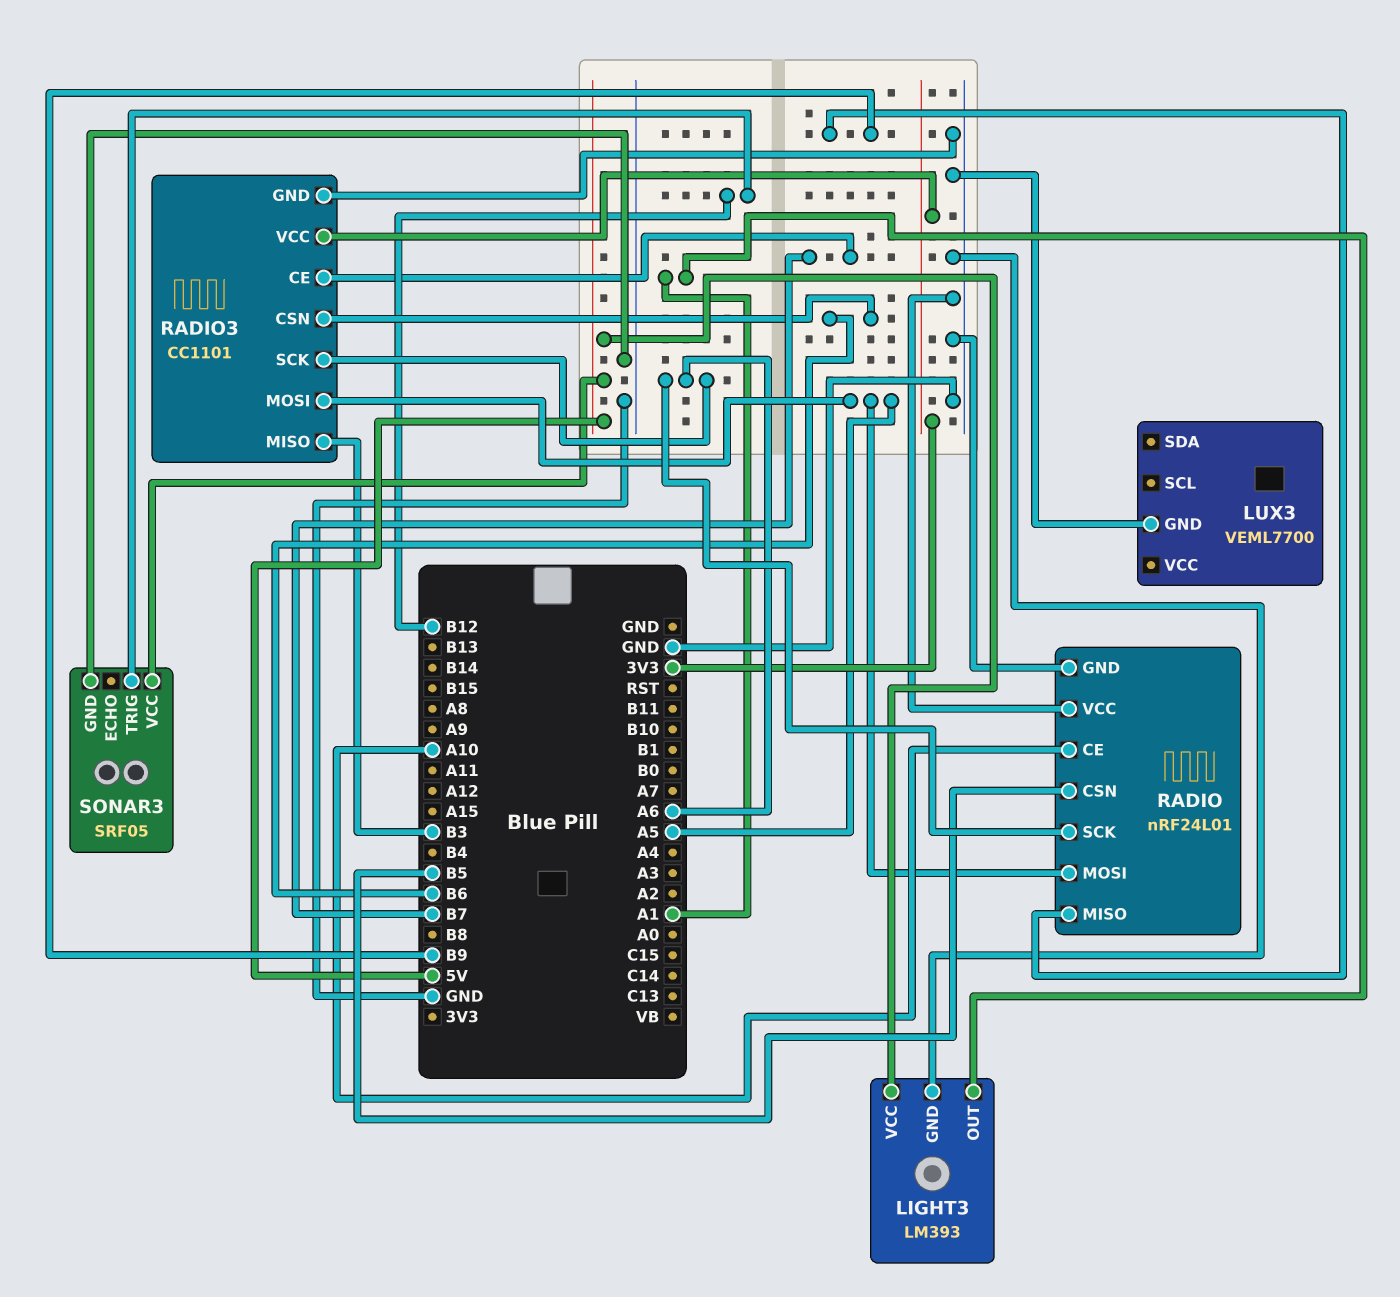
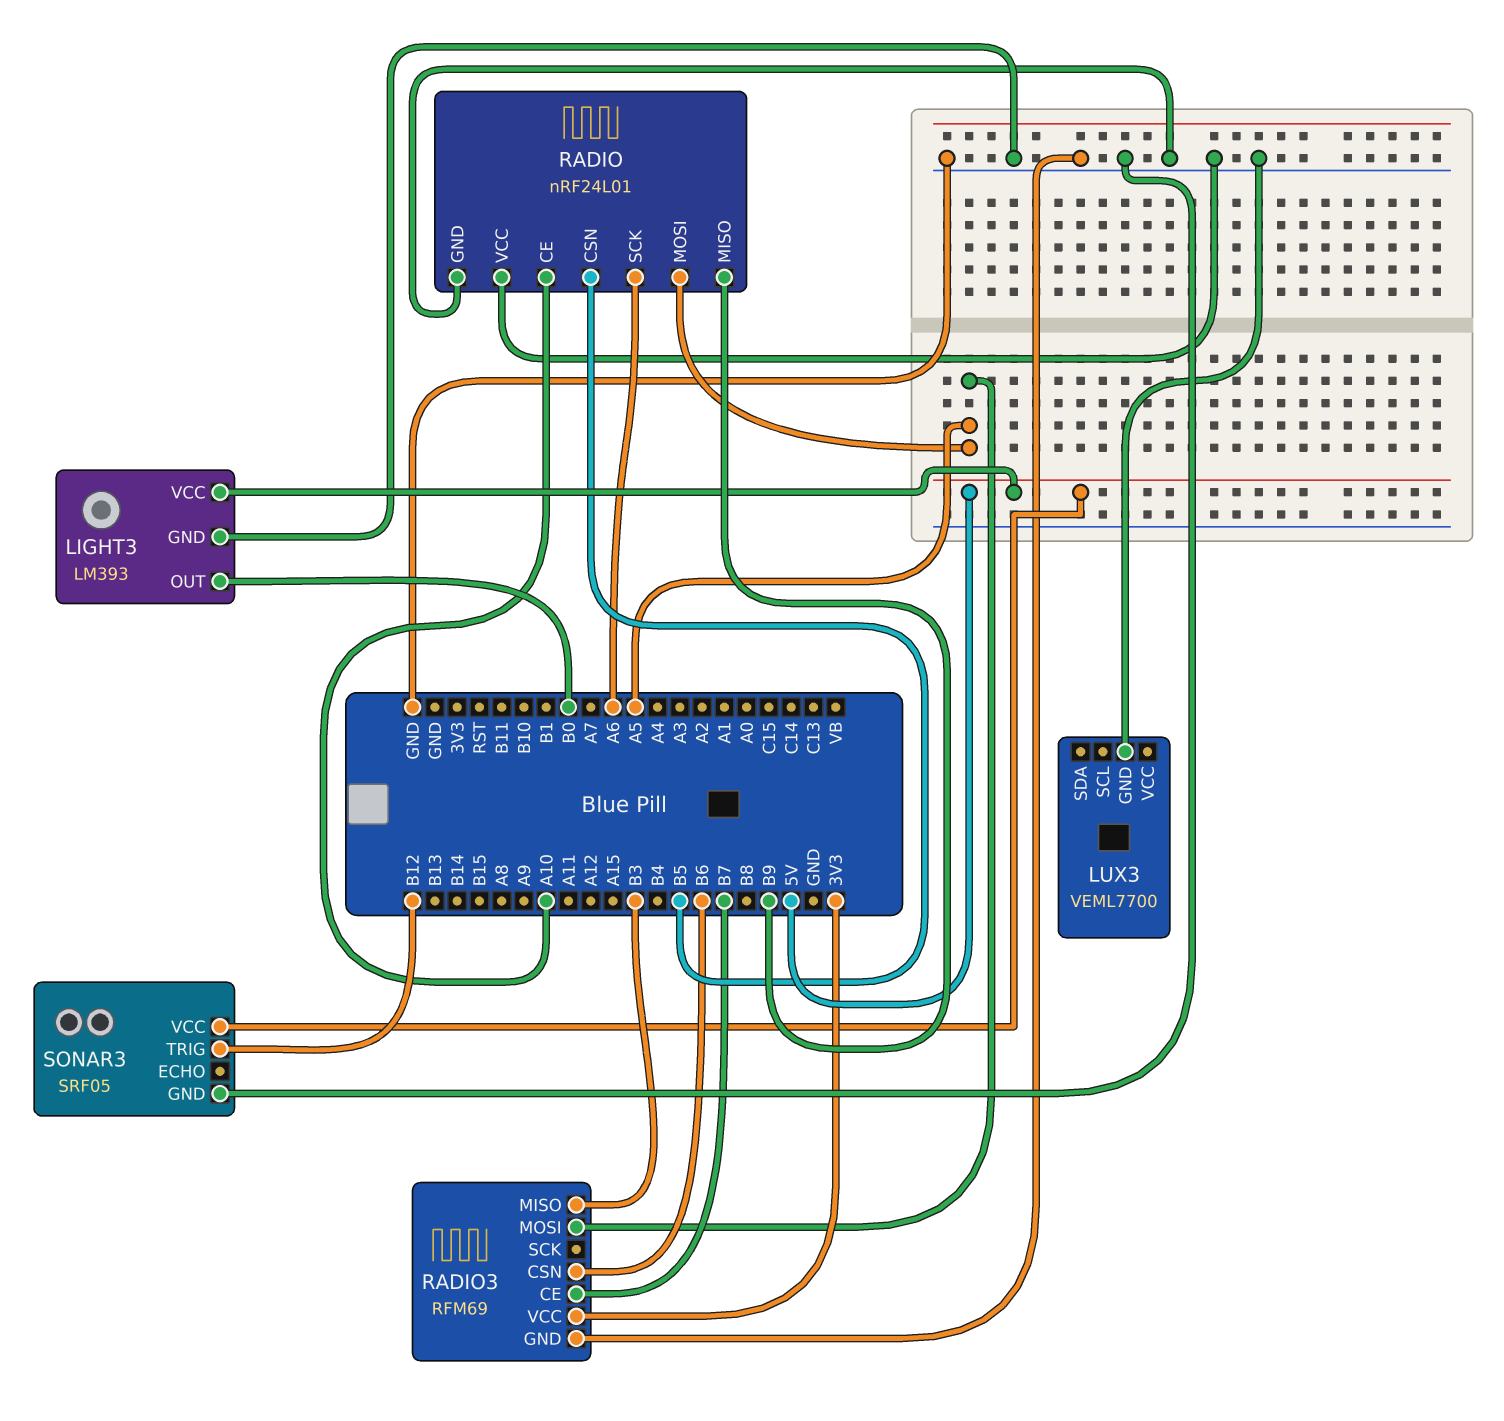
LIGHT3 pin OUT: A1 -> B0
RADIO3: CC1101 -> RFM69
RADIO3 pin SCK: A6 -> none

